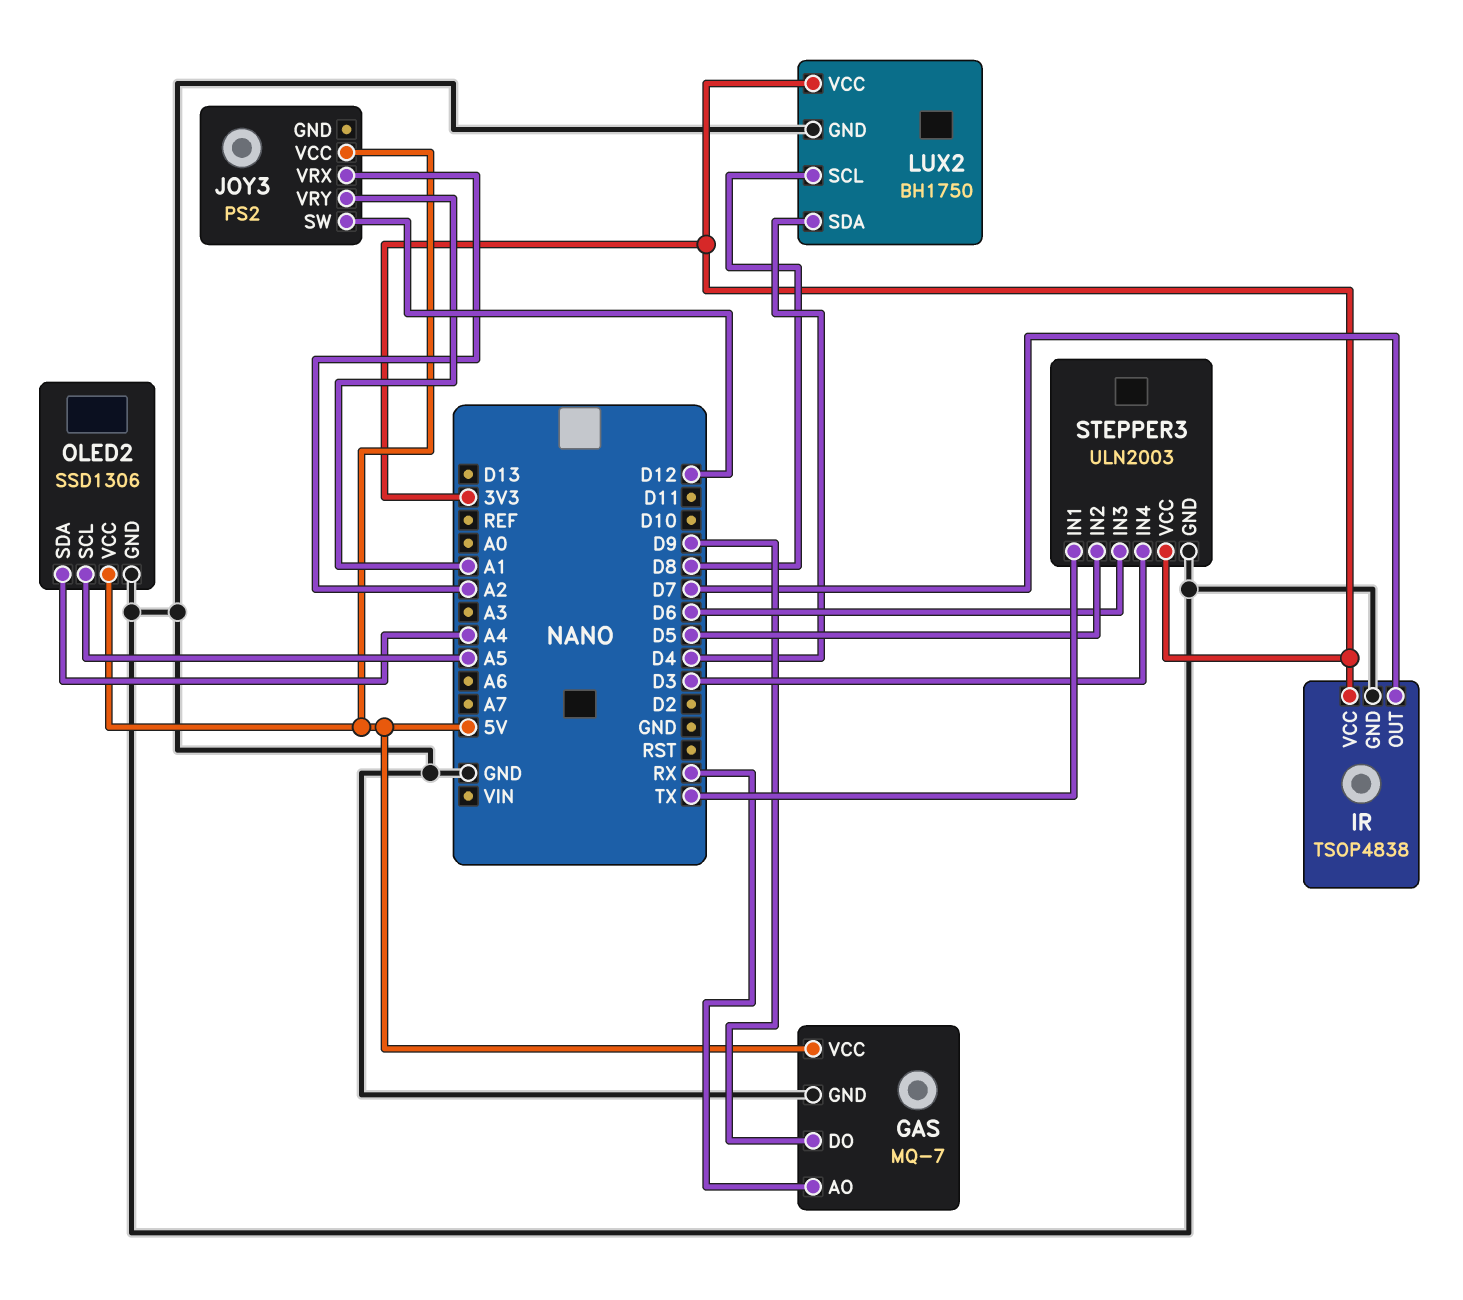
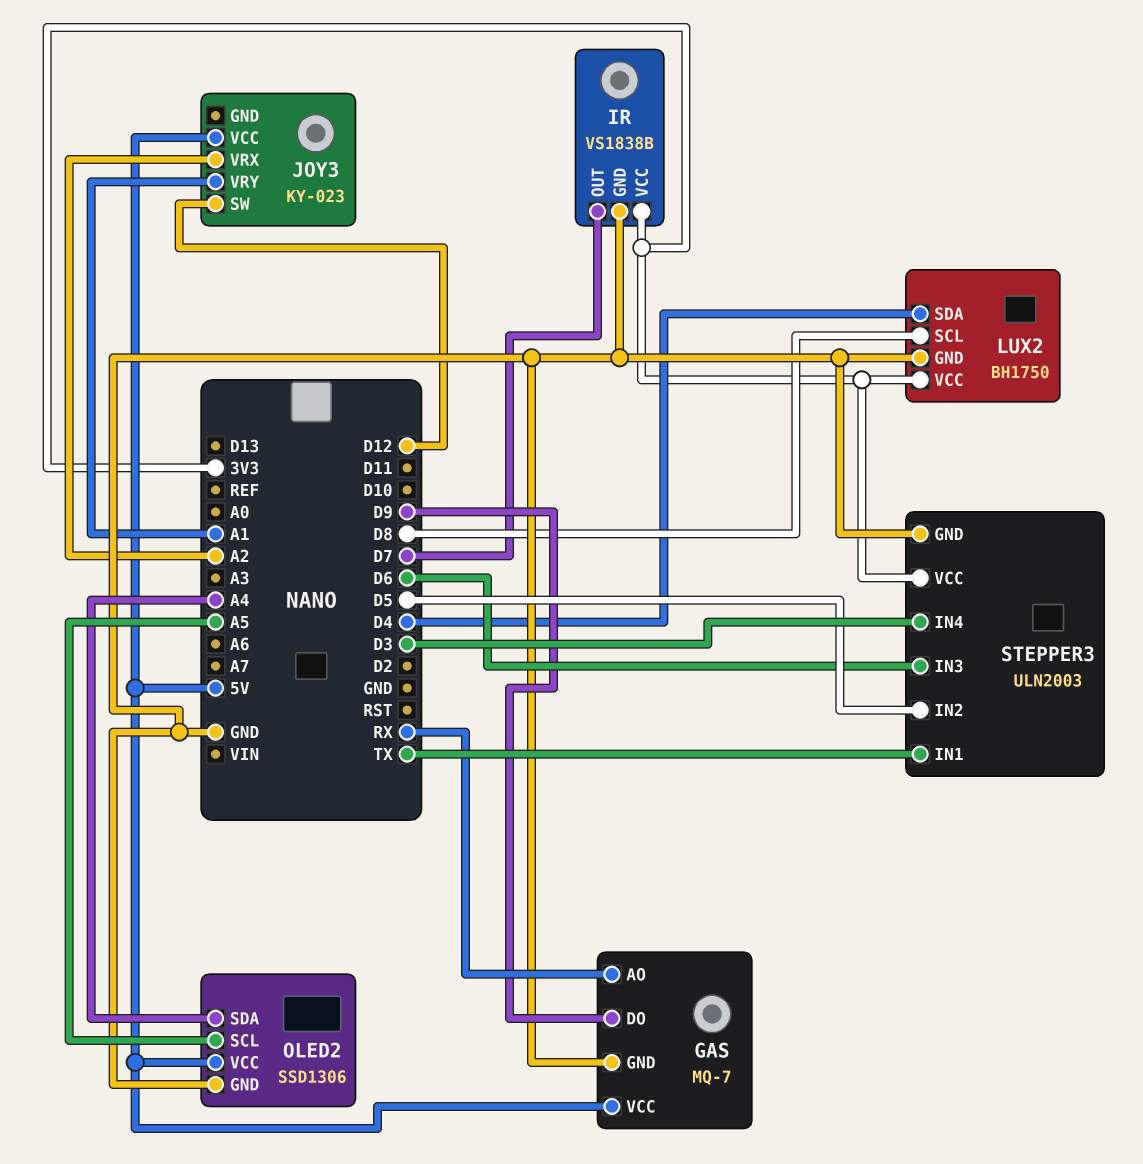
IR: TSOP4838 -> VS1838B
JOY3: PS2 -> KY-023

